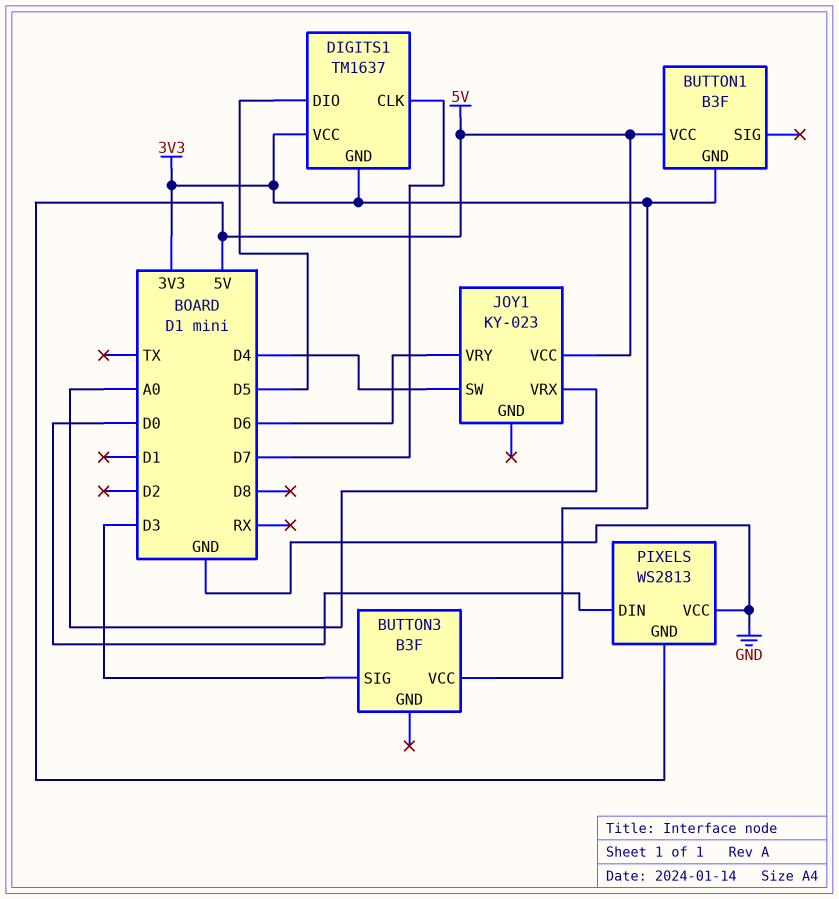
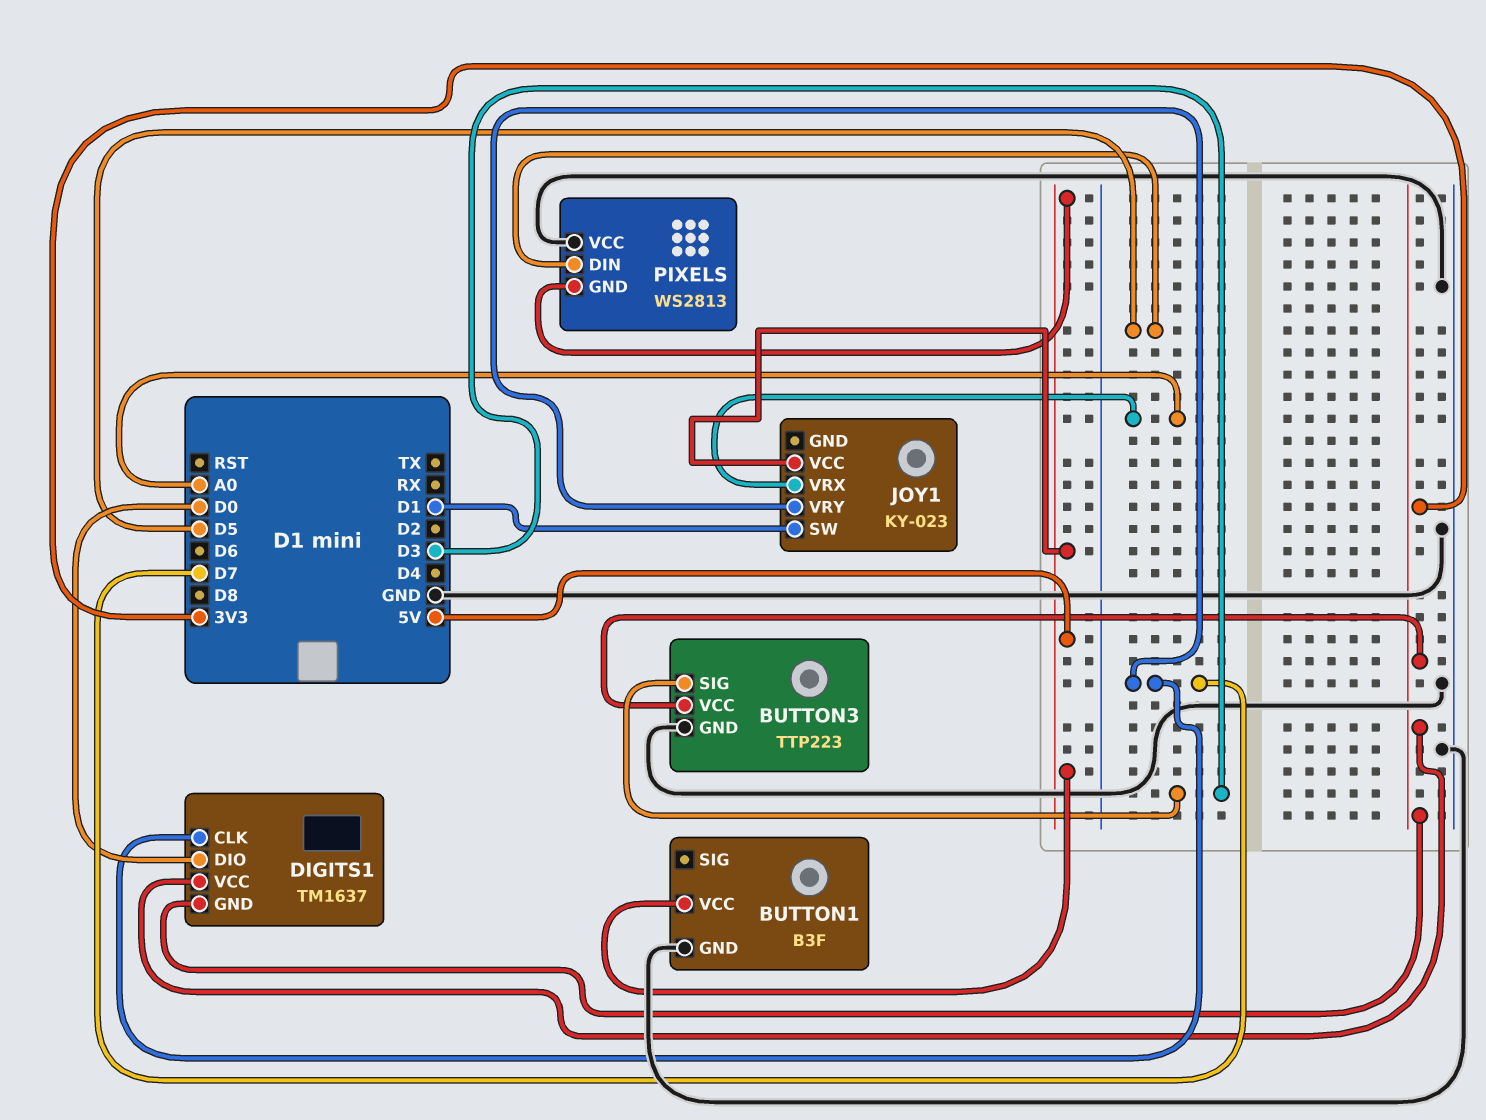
BUTTON1 pin GND: 3V3 -> GND
BUTTON3: B3F -> TTP223
BUTTON3 pin GND: none -> GND
DIGITS1 pin DIO: D5 -> D0
JOY1 pin SW: D4 -> D1
JOY1 pin VRY: D6 -> D7
PIXELS pin DIN: D0 -> D5

